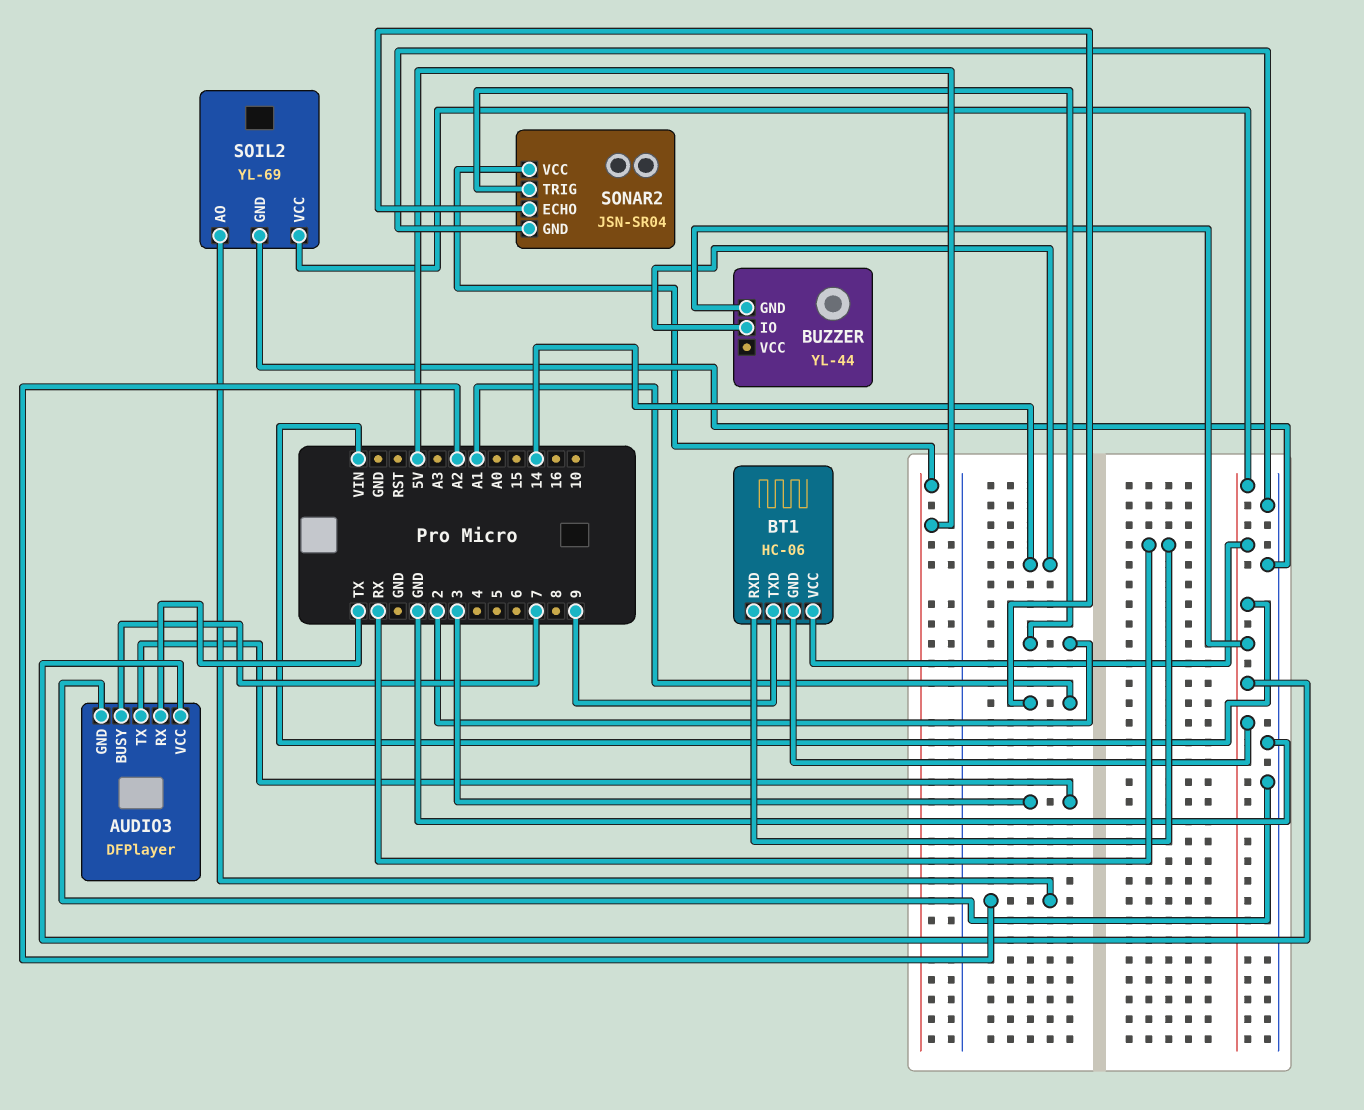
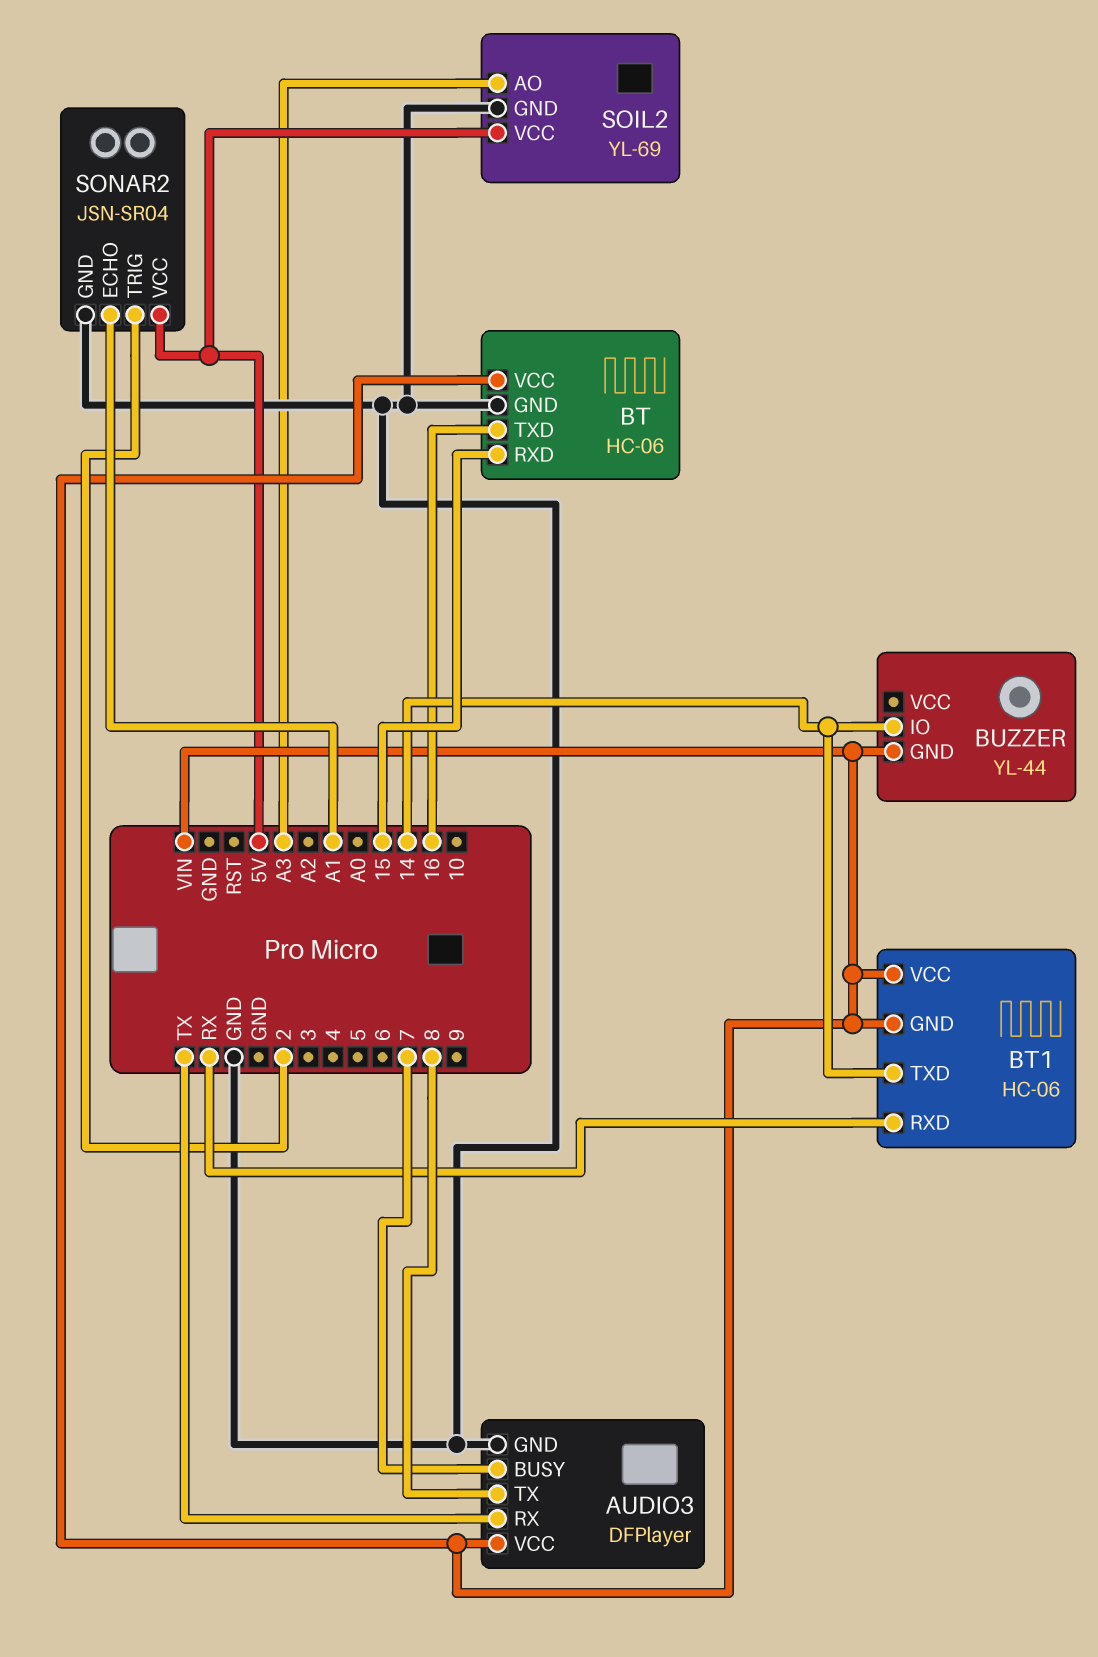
AUDIO3 pin TX: 3 -> 8
BT: none -> HC-06
BT pin GND: none -> GND
BT pin RXD: none -> 15
BT pin TXD: none -> 16
BT pin VCC: none -> VIN
BT1 pin TXD: 9 -> 14
SOIL2 pin AO: A2 -> A3
SOIL2 pin VCC: VIN -> 5V

